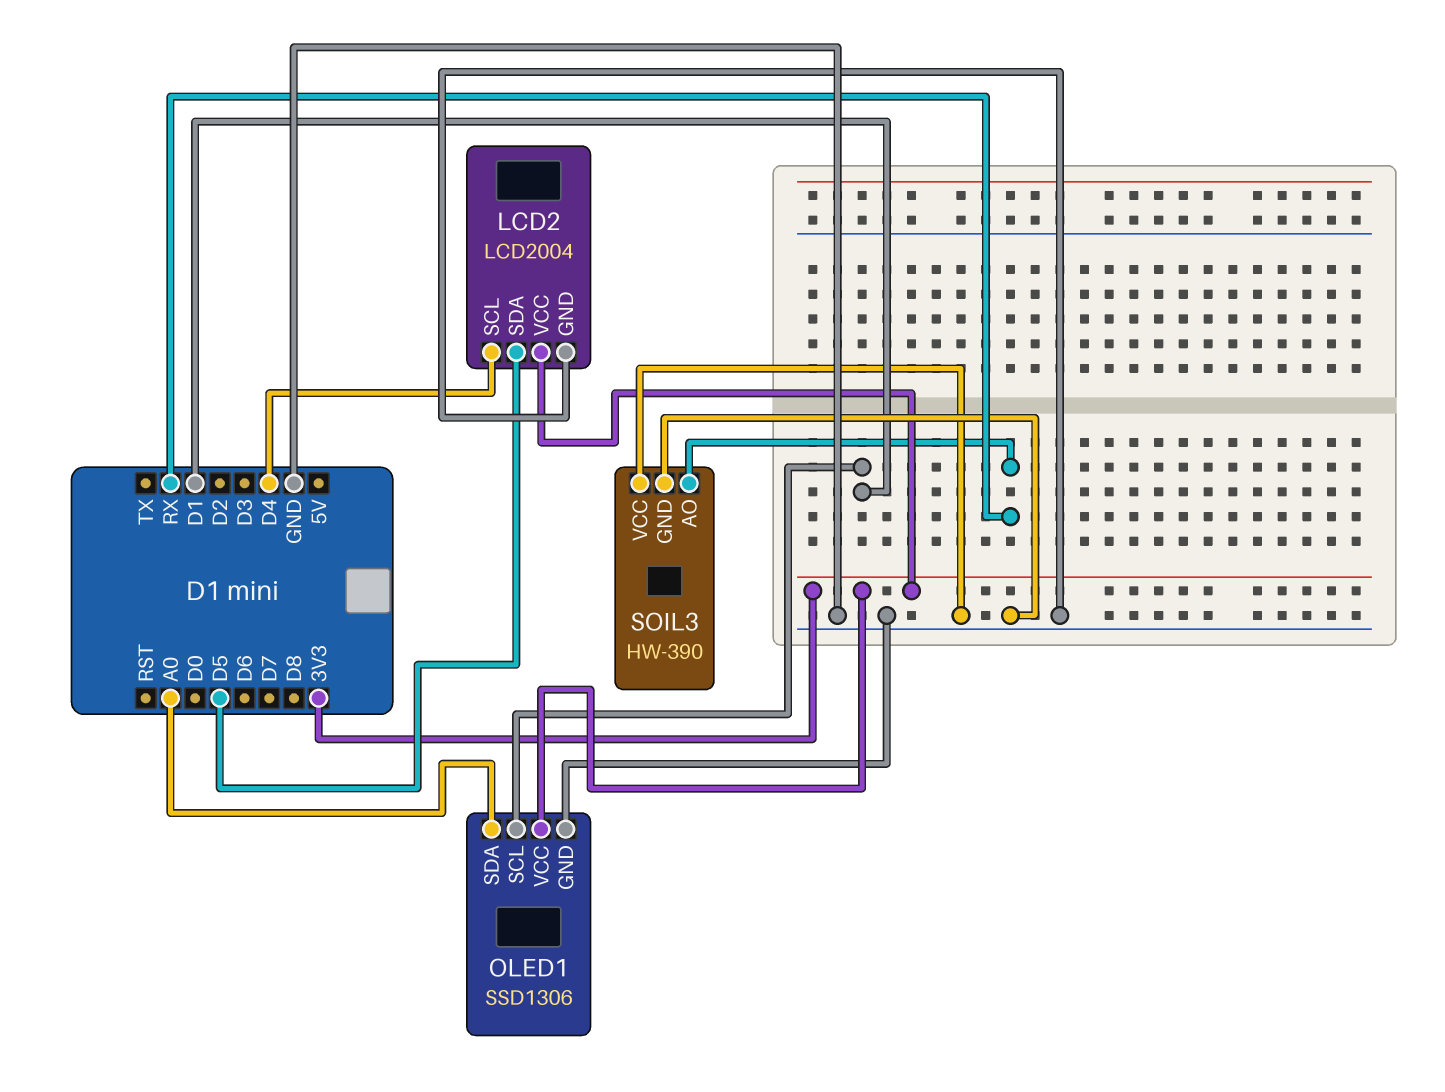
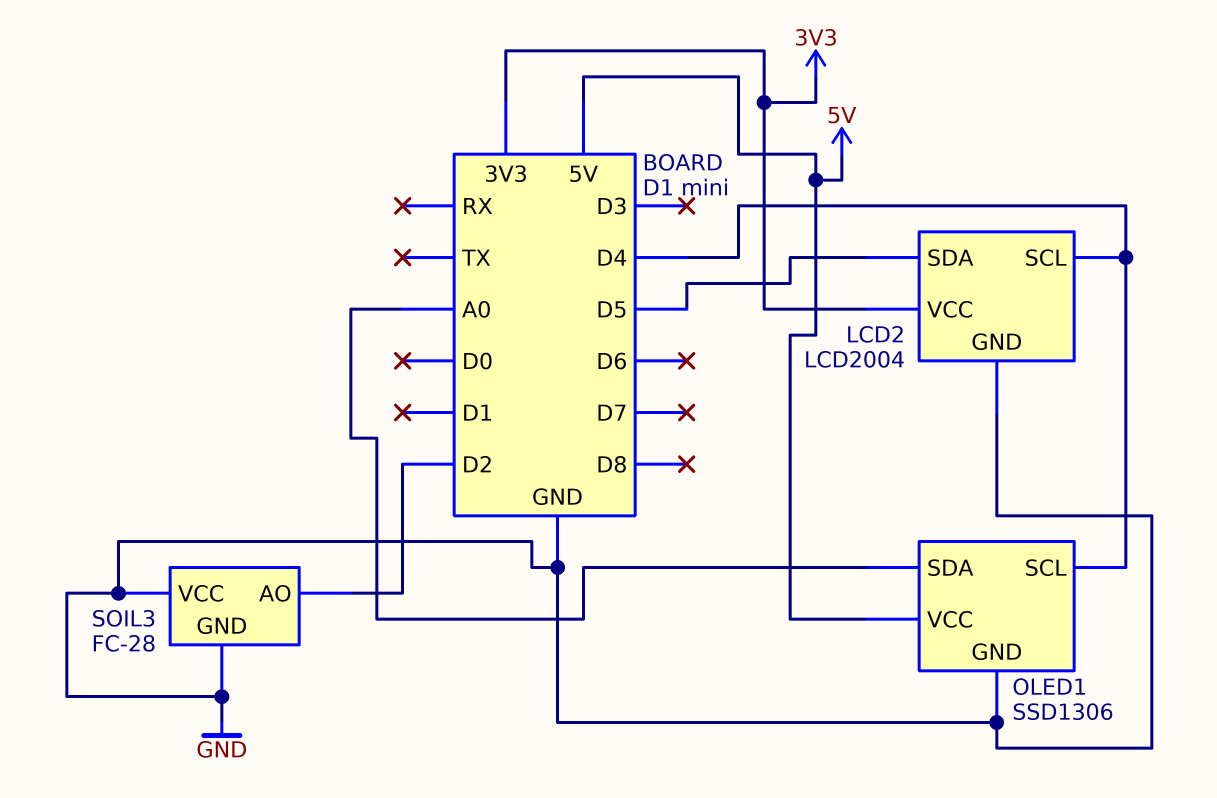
OLED1 pin SCL: D1 -> D4
OLED1 pin VCC: 3V3 -> 5V
SOIL3: HW-390 -> FC-28
SOIL3 pin AO: RX -> D2

